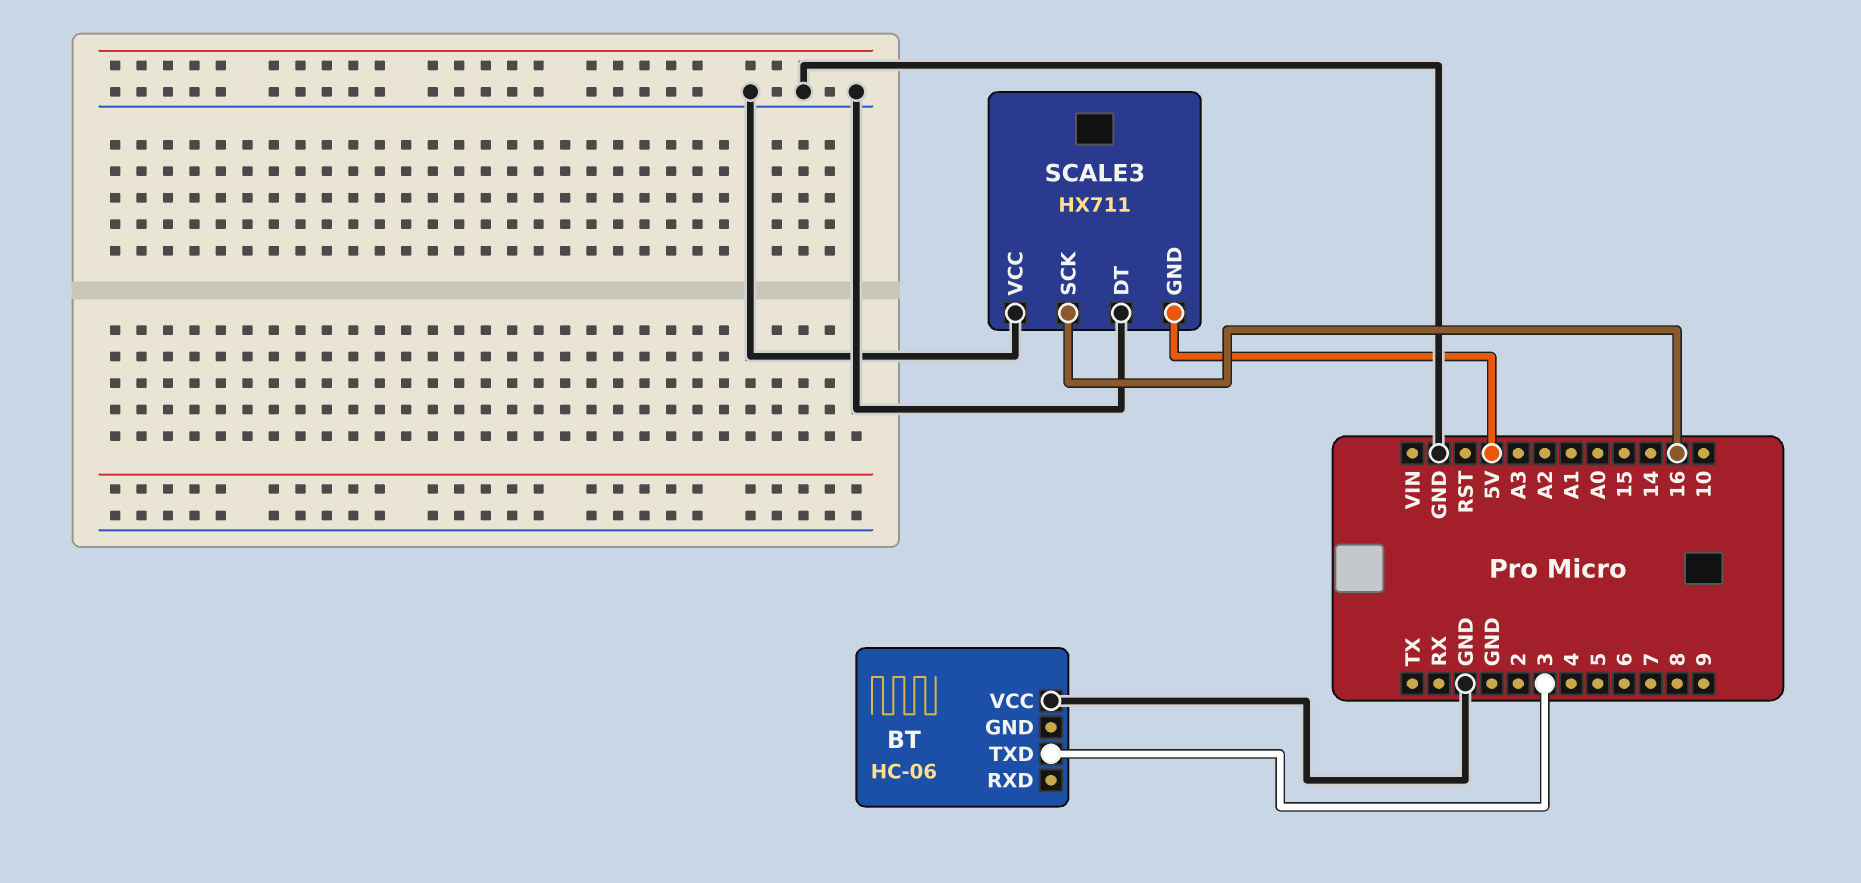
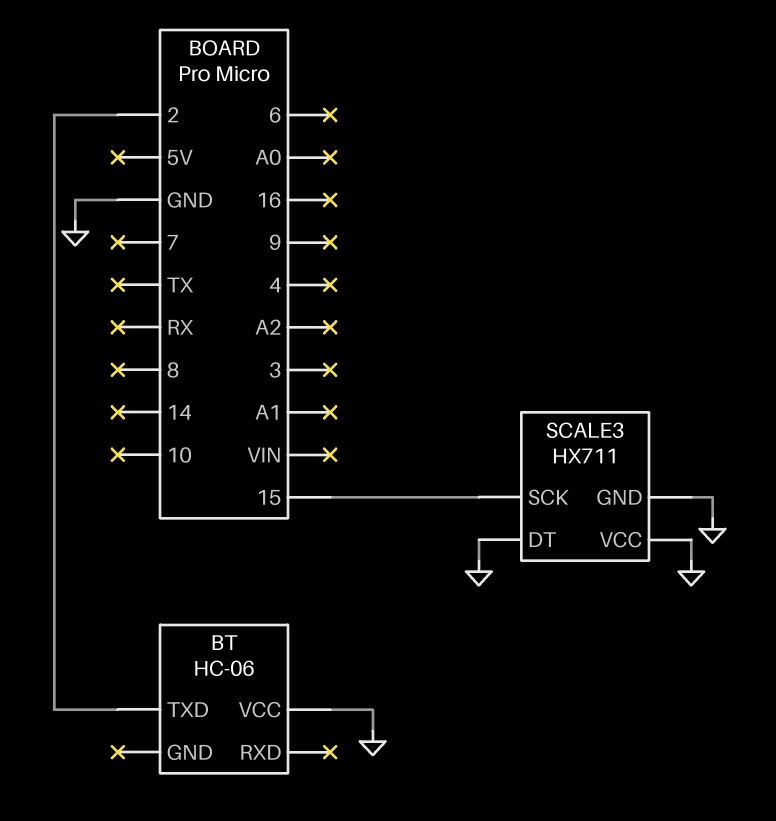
BT pin TXD: 3 -> 2
SCALE3 pin GND: 5V -> GND
SCALE3 pin SCK: 16 -> 15

